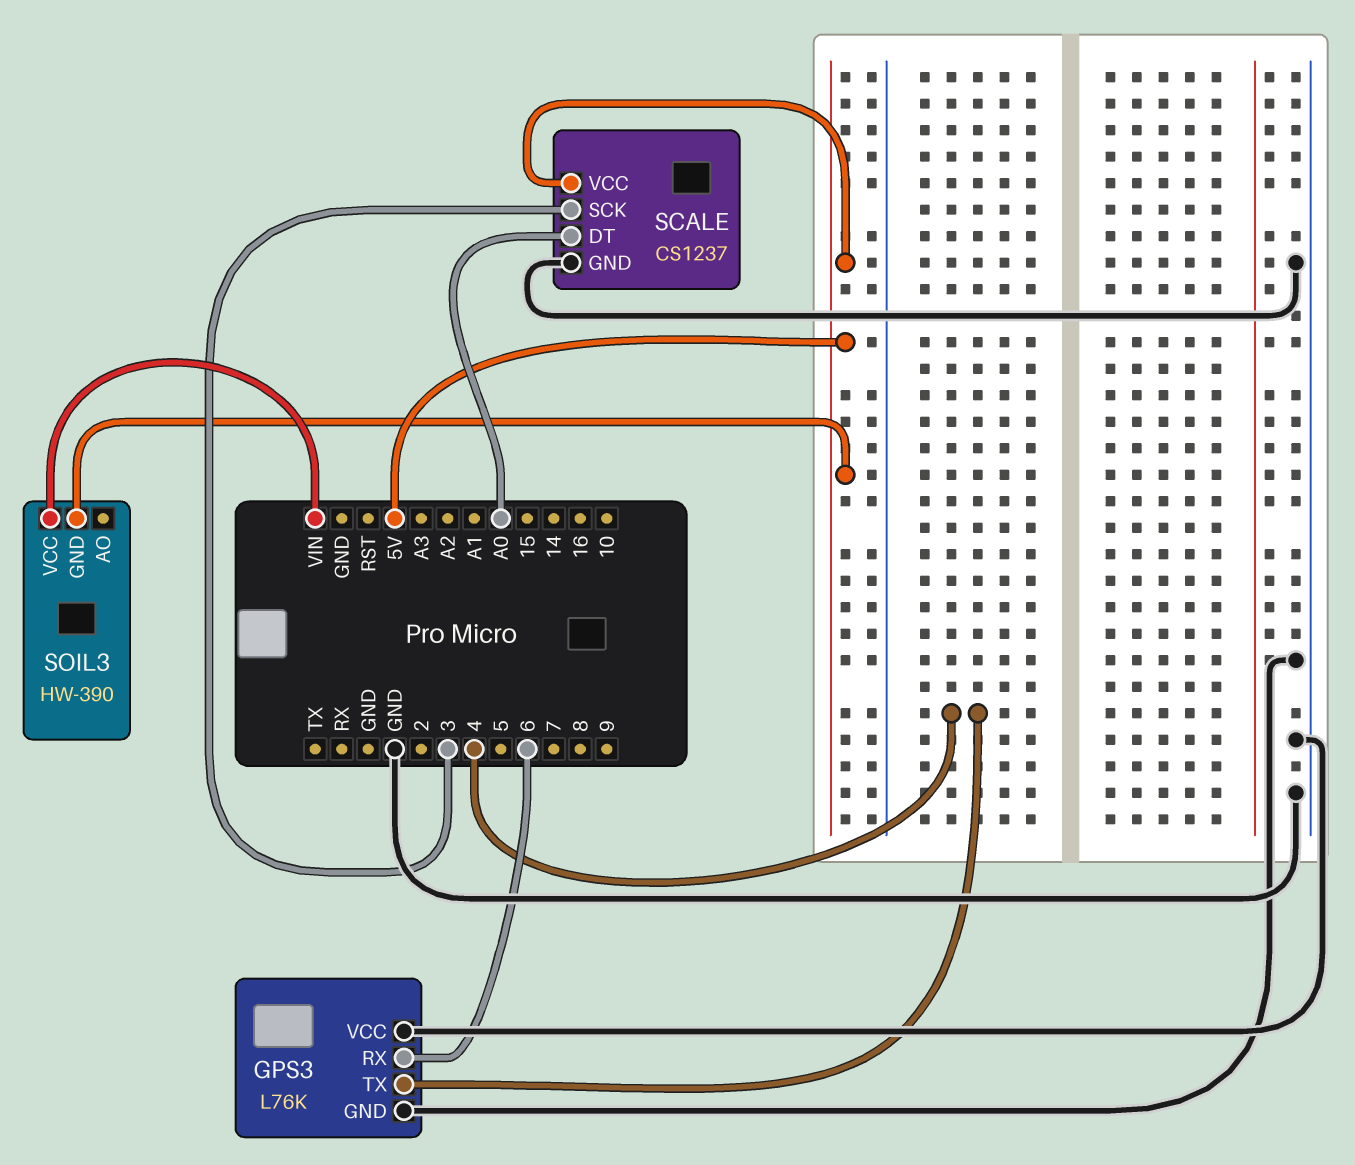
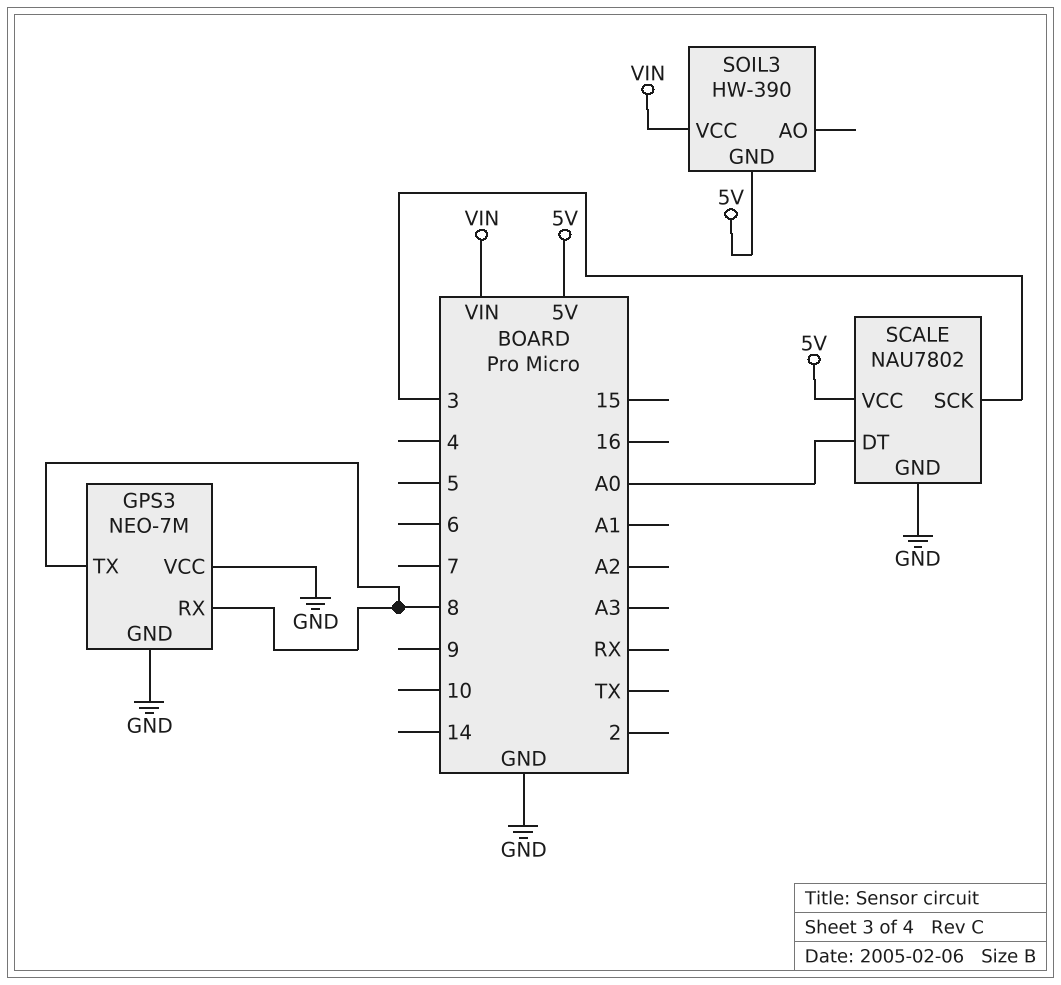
GPS3: L76K -> NEO-7M
GPS3 pin RX: 6 -> 8
GPS3 pin TX: 4 -> 8
SCALE: CS1237 -> NAU7802

